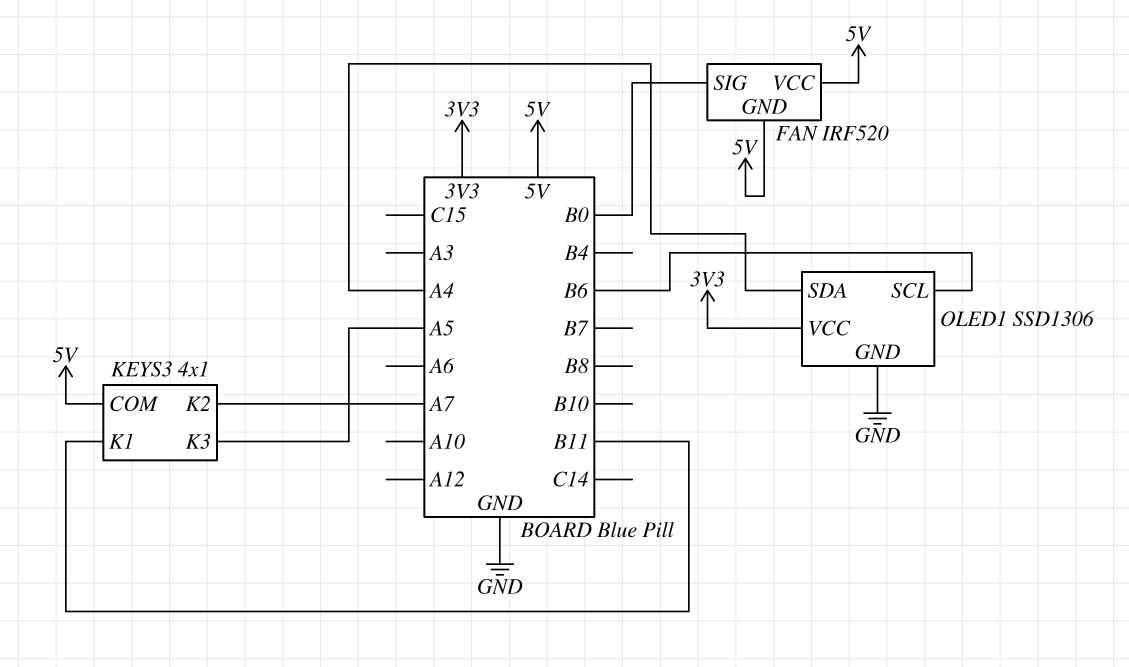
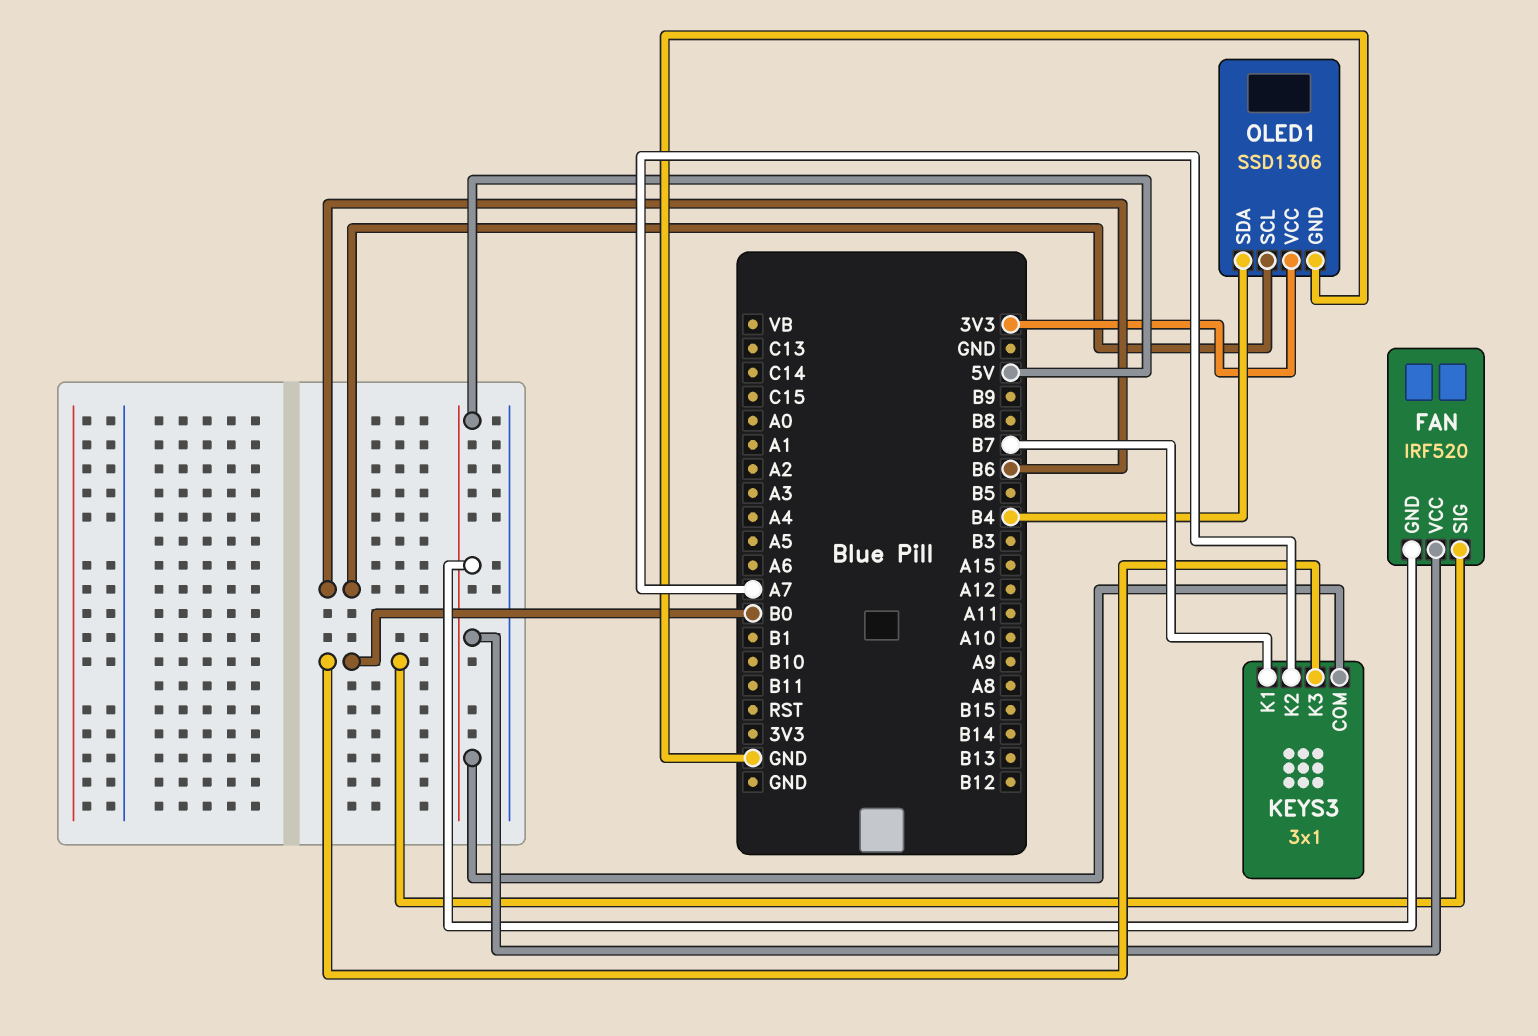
KEYS3: 4x1 -> 3x1
KEYS3 pin K1: B11 -> B7
KEYS3 pin K3: A5 -> B0
OLED1 pin SDA: A4 -> B4

